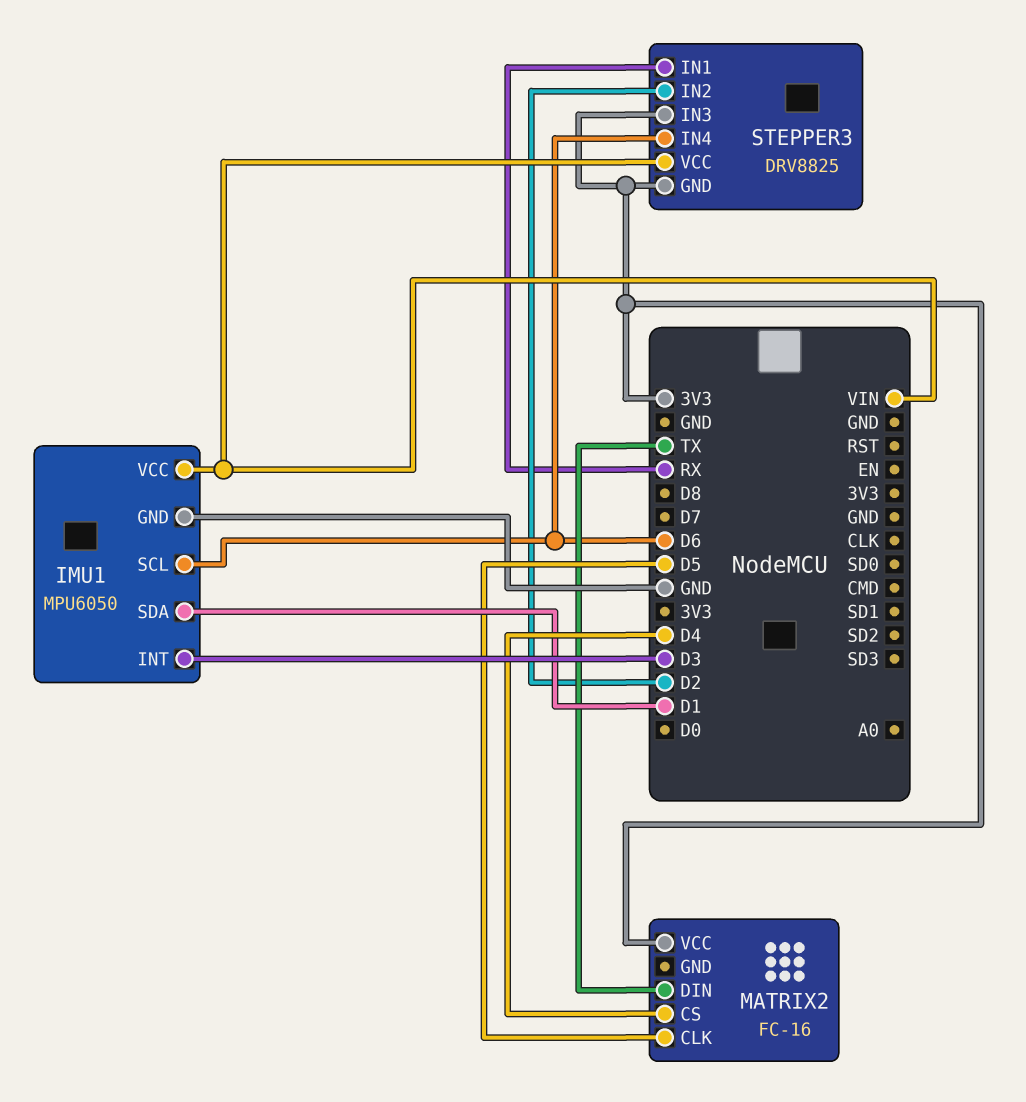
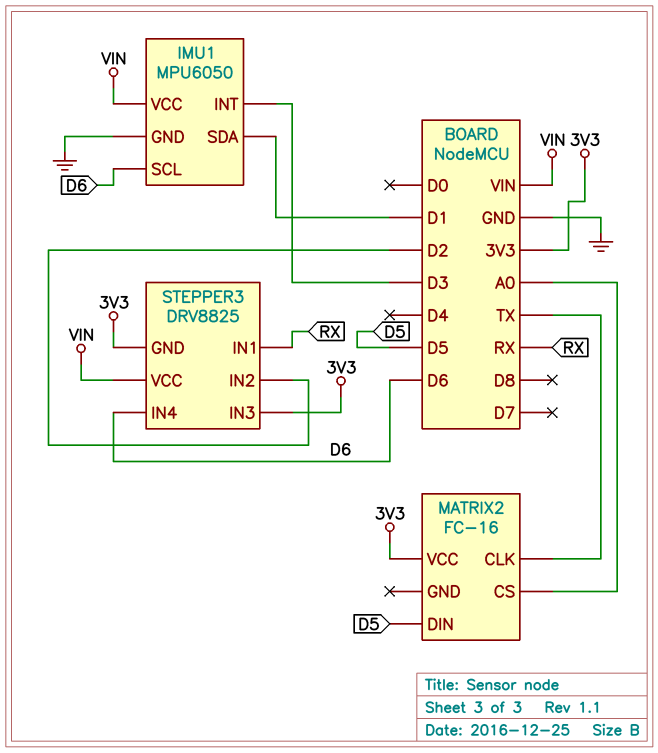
MATRIX2 pin CLK: D5 -> TX
MATRIX2 pin CS: D4 -> A0
MATRIX2 pin DIN: TX -> D5

